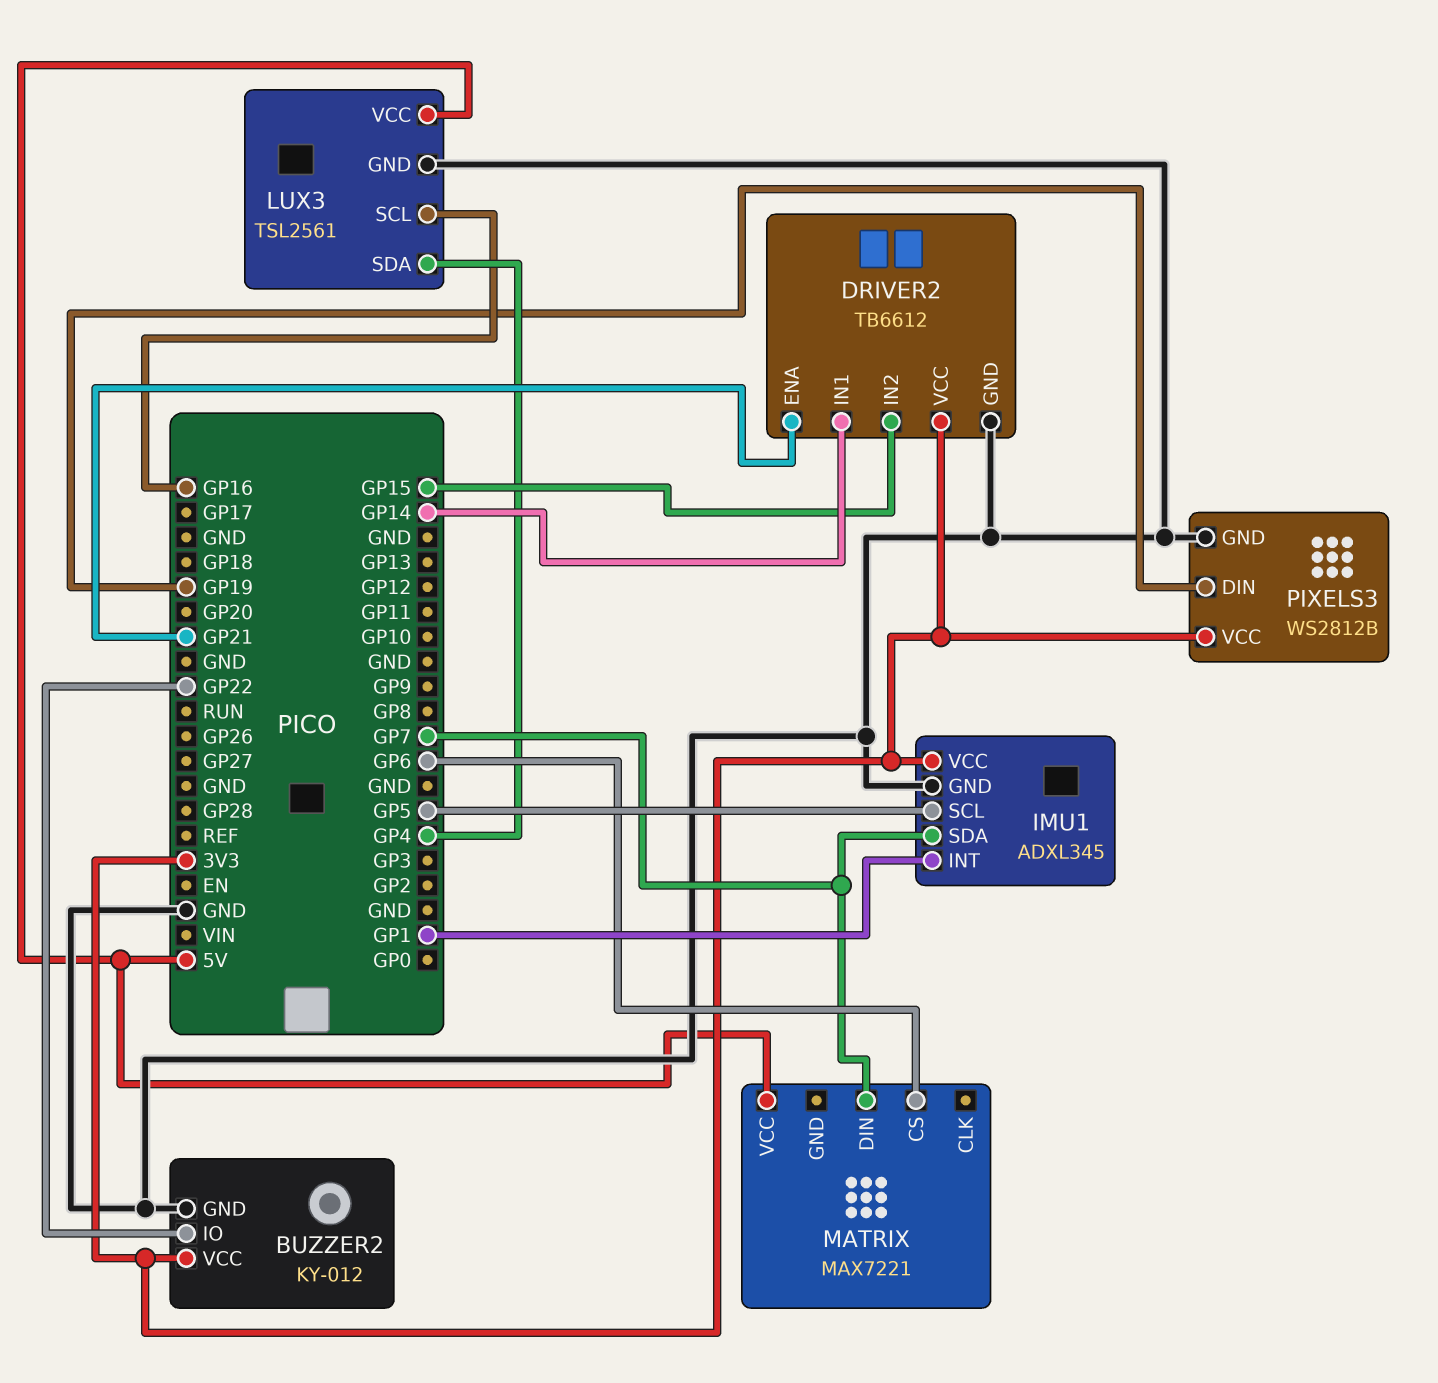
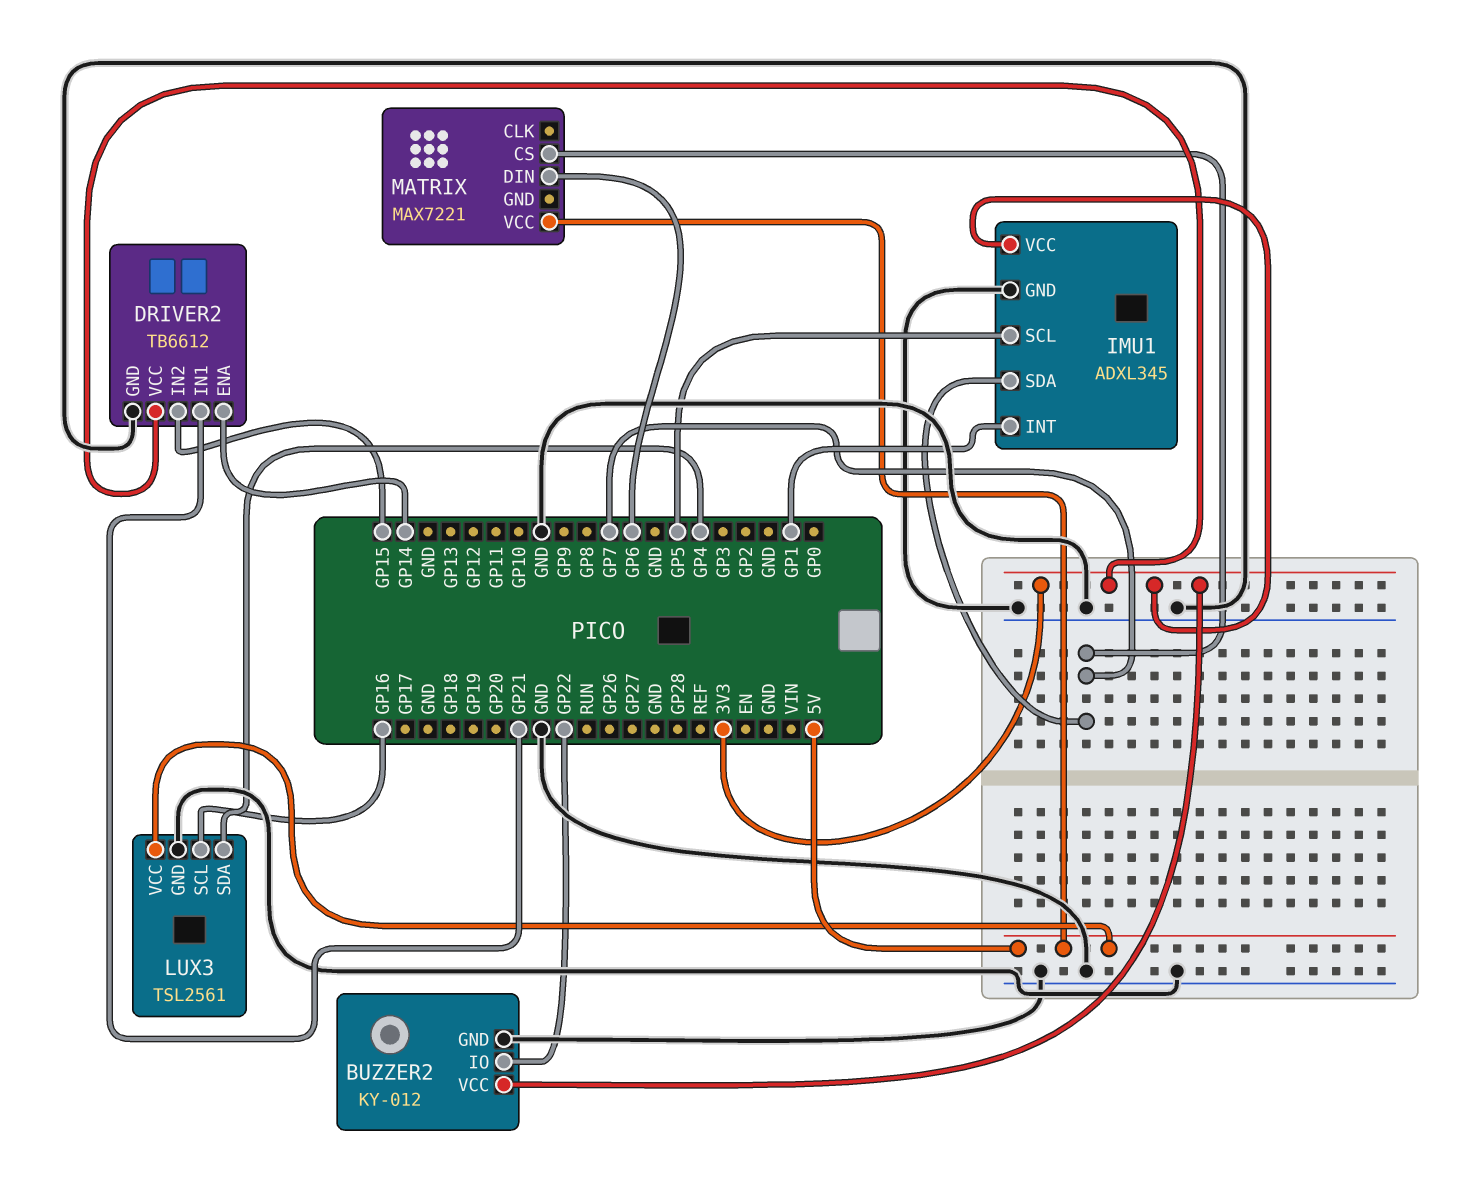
DRIVER2 pin ENA: GP21 -> GP14
DRIVER2 pin IN1: GP14 -> GP21
MATRIX pin CS: GP6 -> GP7
MATRIX pin DIN: GP7 -> GP6
PIXELS3: WS2812B -> none
PIXELS3 pin DIN: GP19 -> none
PIXELS3 pin GND: GND -> none
PIXELS3 pin VCC: 3V3 -> none

